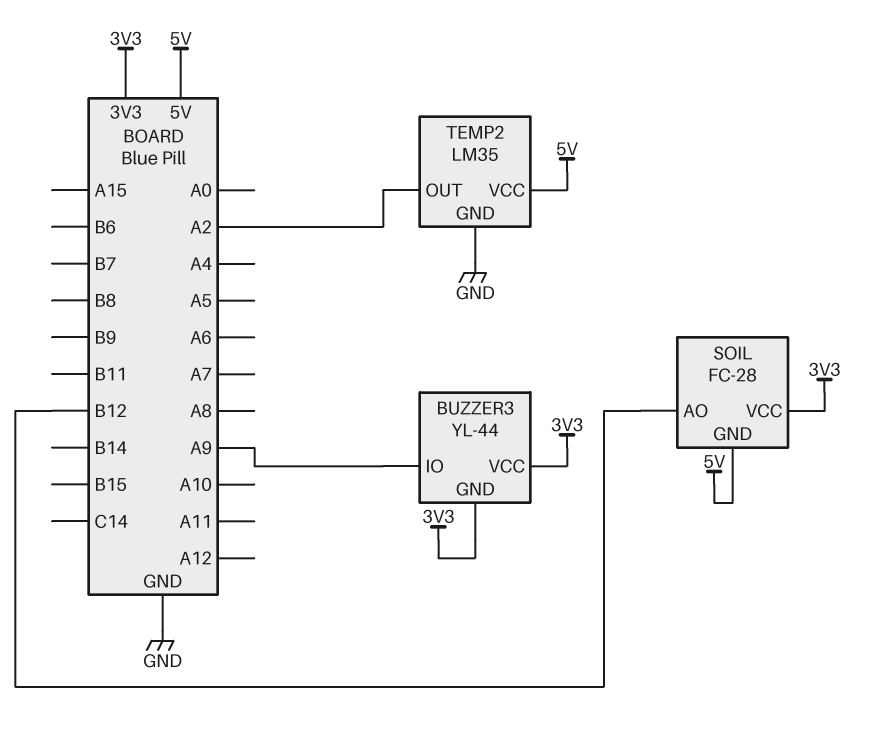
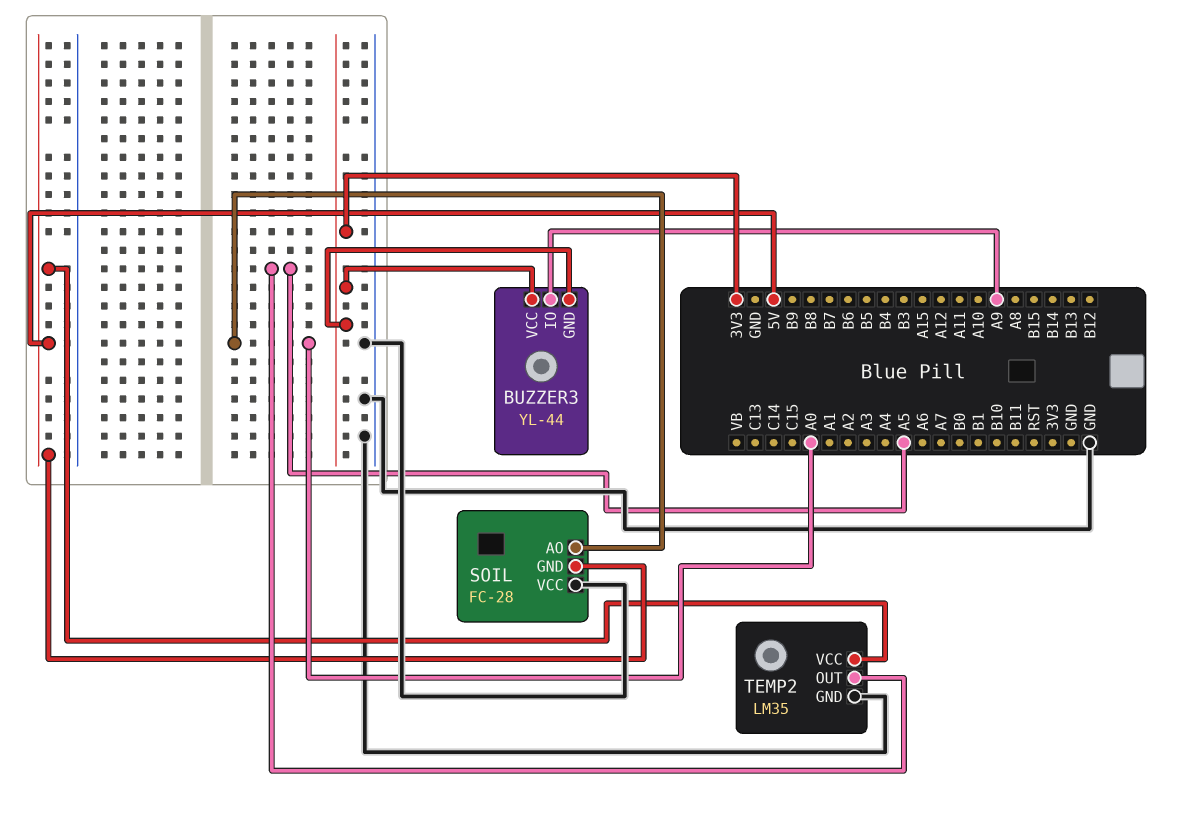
SOIL pin AO: B12 -> A0
SOIL pin VCC: 3V3 -> GND
TEMP2 pin OUT: A2 -> A5

